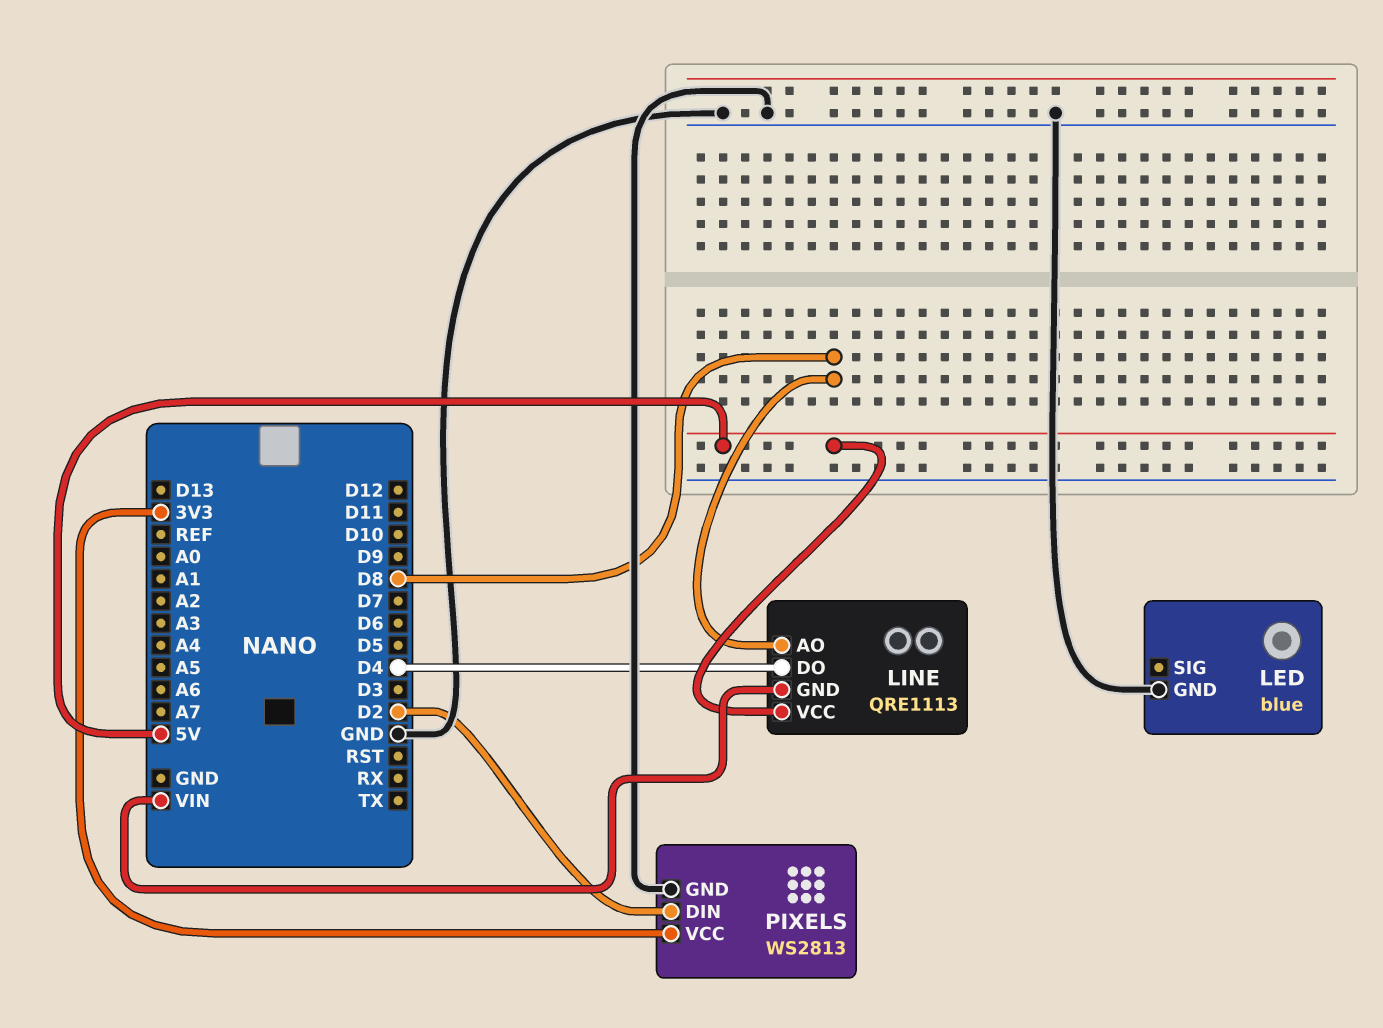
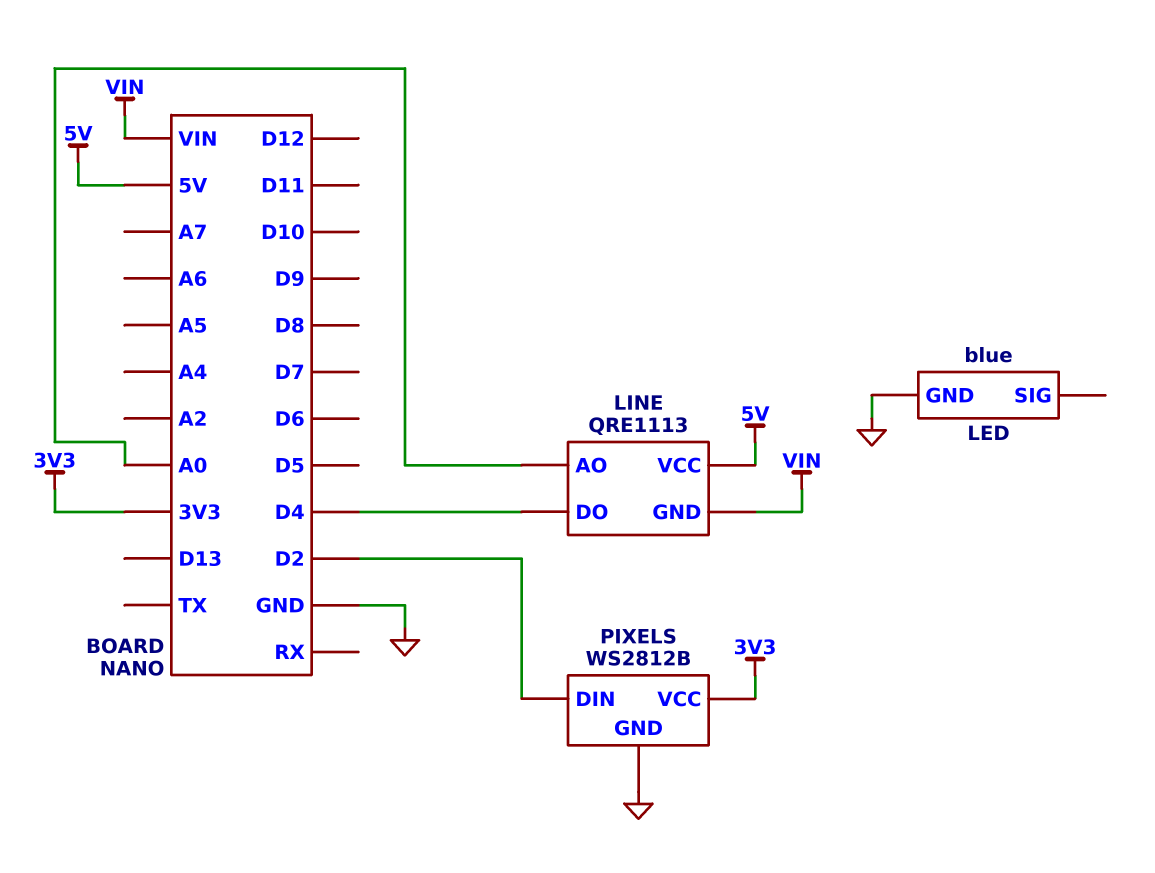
LINE pin AO: D8 -> A0
PIXELS: WS2813 -> WS2812B

